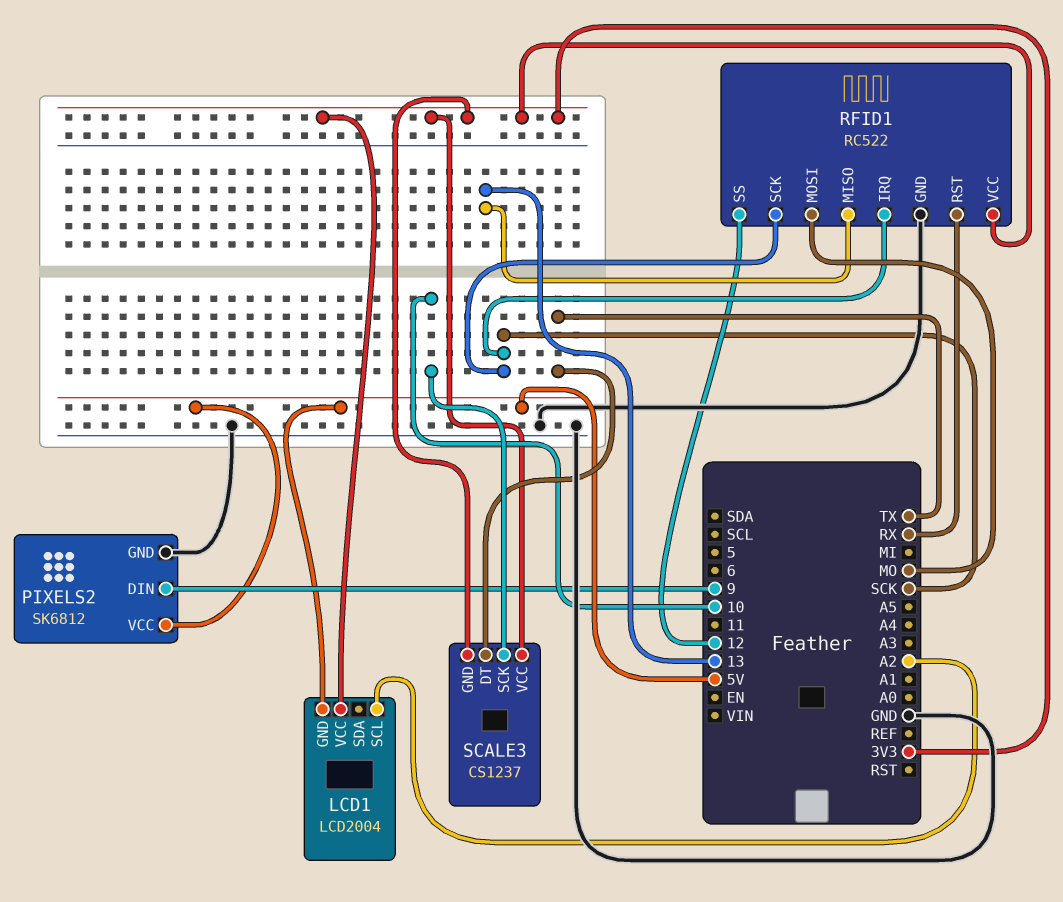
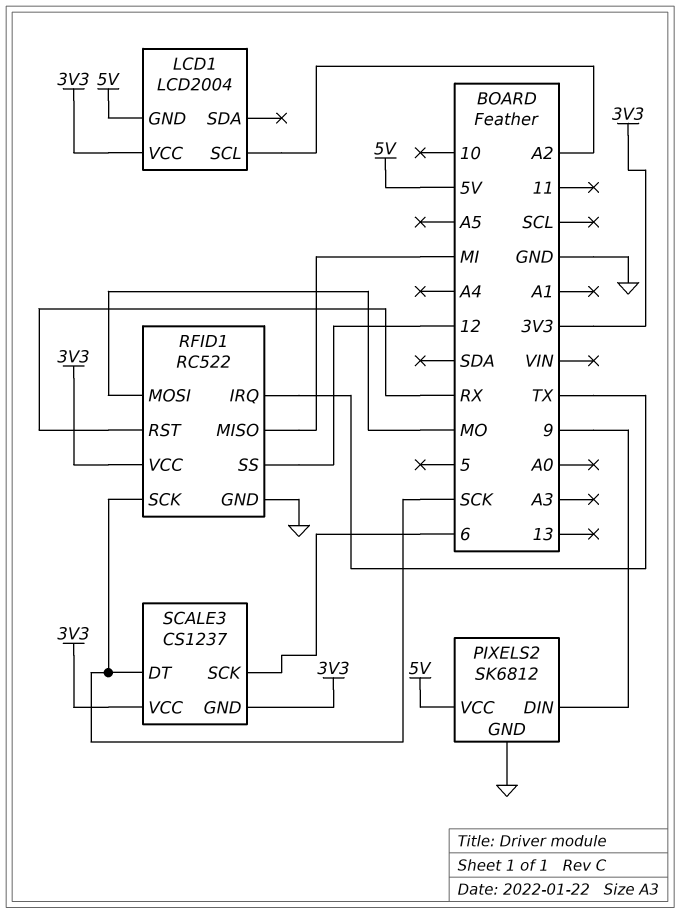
RFID1 pin IRQ: SCK -> TX
RFID1 pin MISO: 13 -> MI
SCALE3 pin DT: TX -> SCK
SCALE3 pin SCK: 10 -> 6

